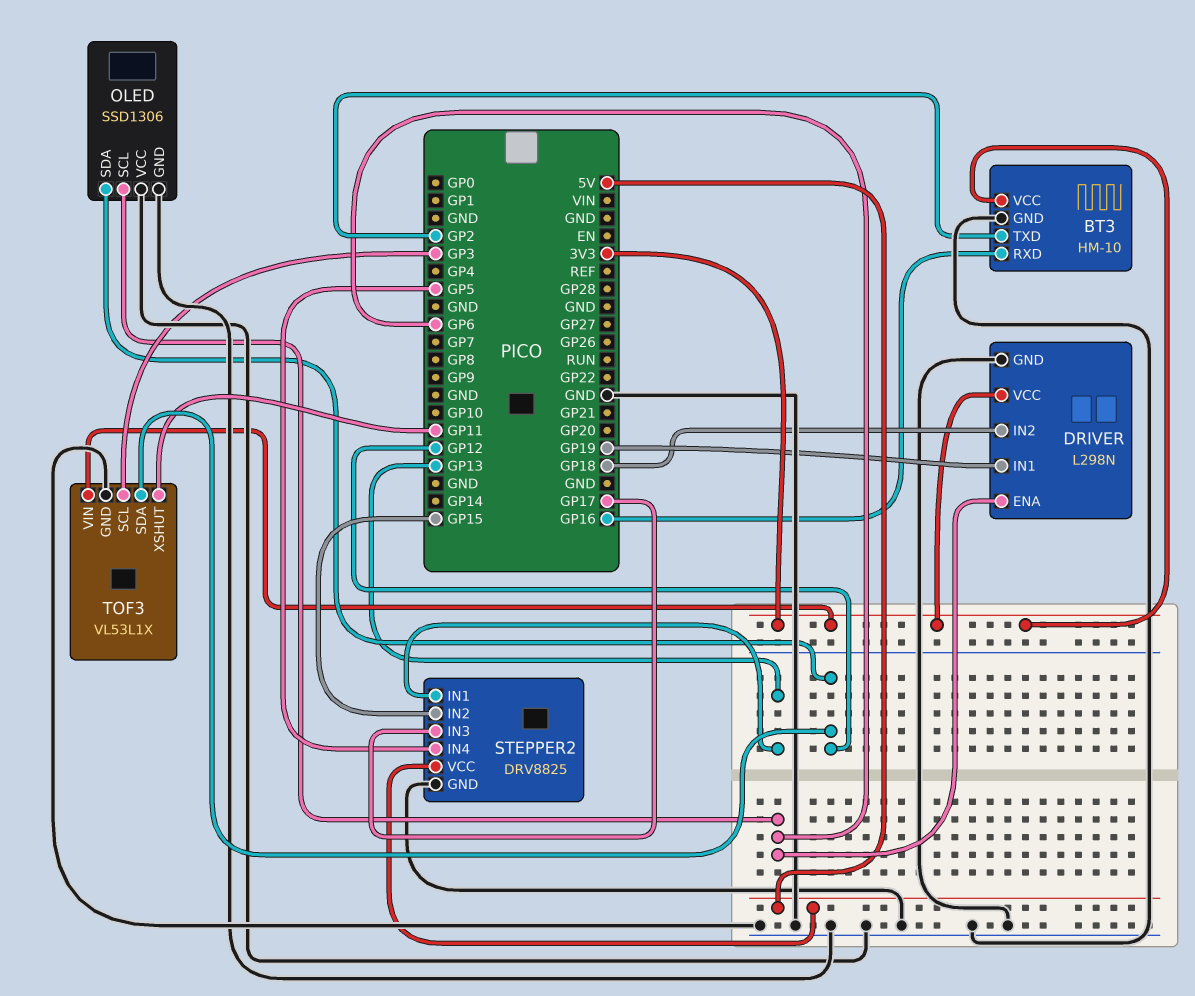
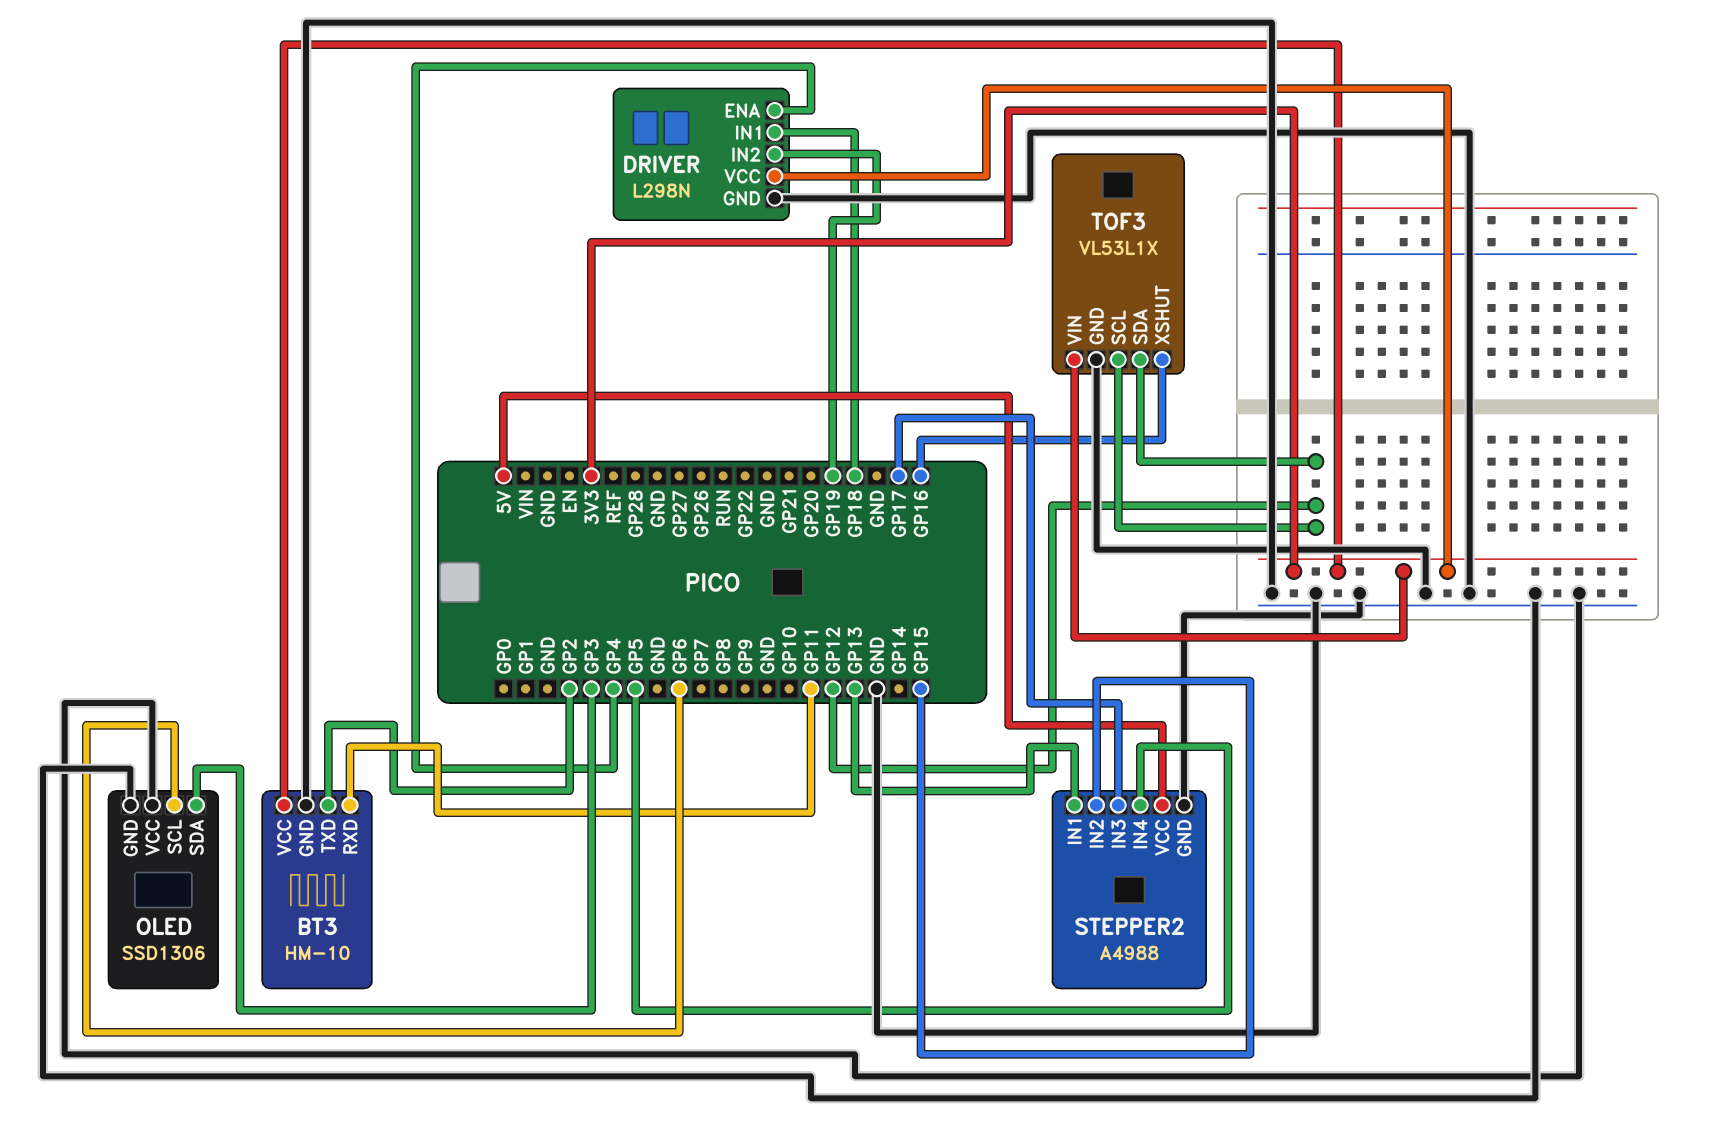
BT3 pin RXD: GP16 -> GP11
DRIVER pin ENA: GP6 -> GP4
DRIVER pin IN1: GP19 -> GP18
DRIVER pin IN2: GP18 -> GP19
OLED pin SDA: GP12 -> GP3
STEPPER2: DRV8825 -> A4988
TOF3 pin SCL: GP3 -> GP12
TOF3 pin XSHUT: GP11 -> GP16

